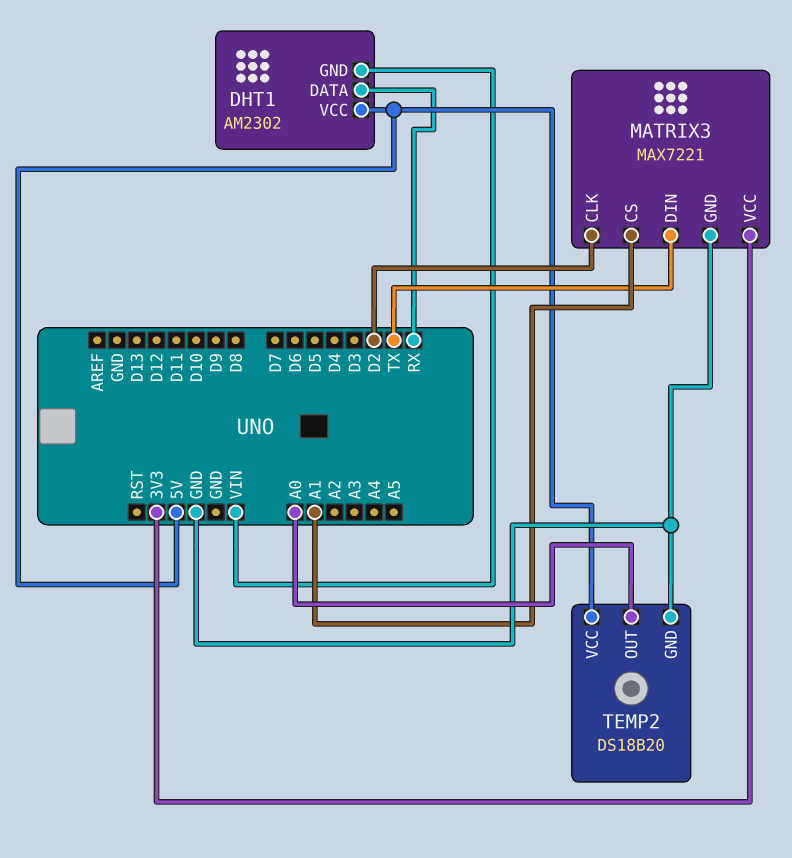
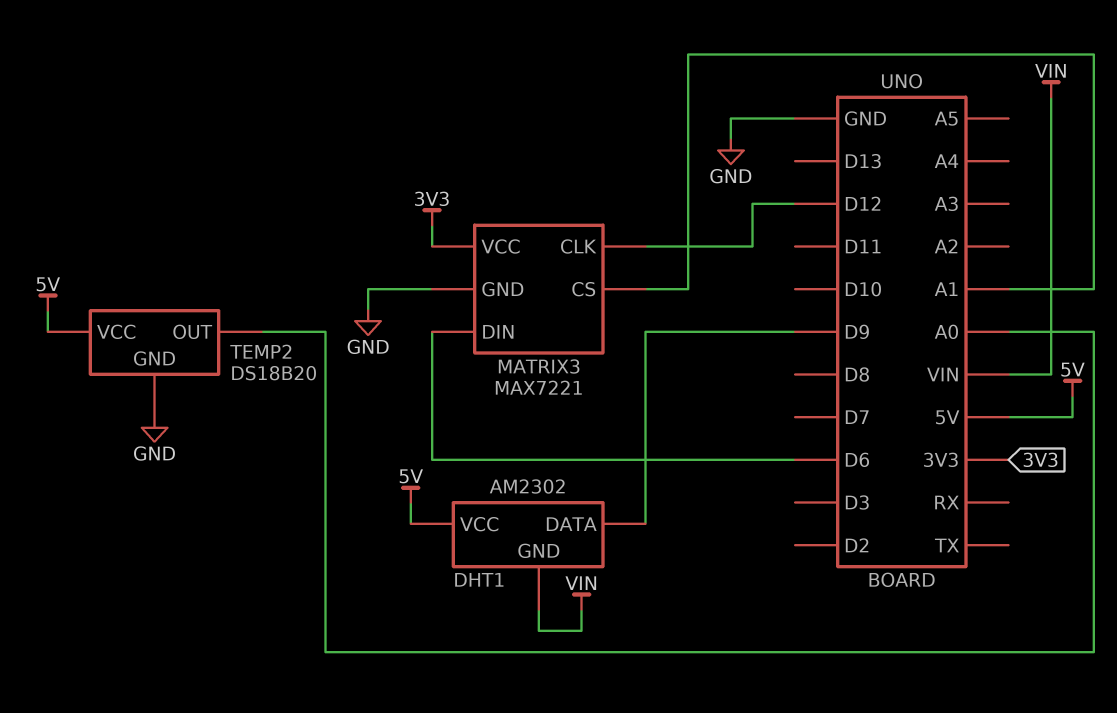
DHT1 pin DATA: RX -> D9
MATRIX3 pin CLK: D2 -> D12
MATRIX3 pin DIN: TX -> D6

